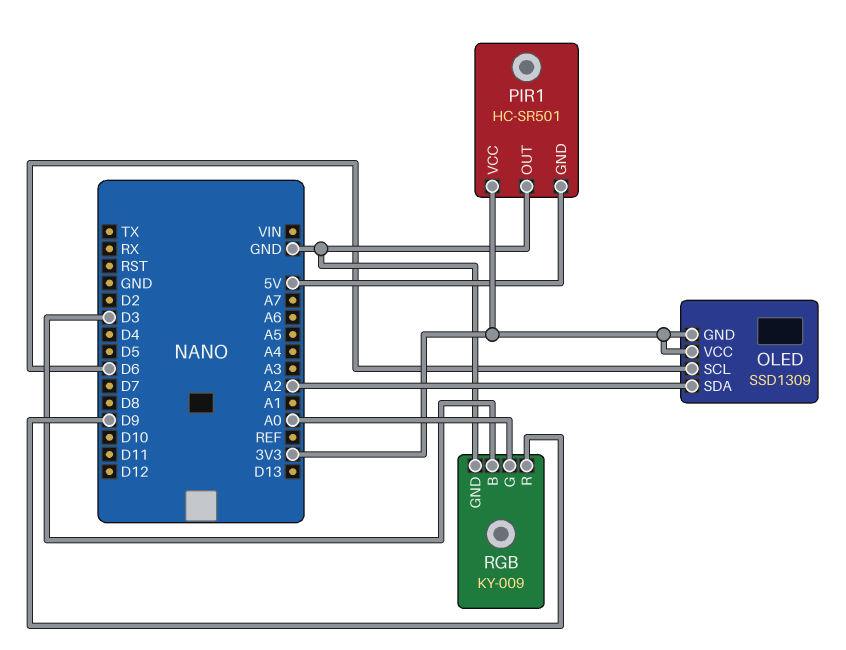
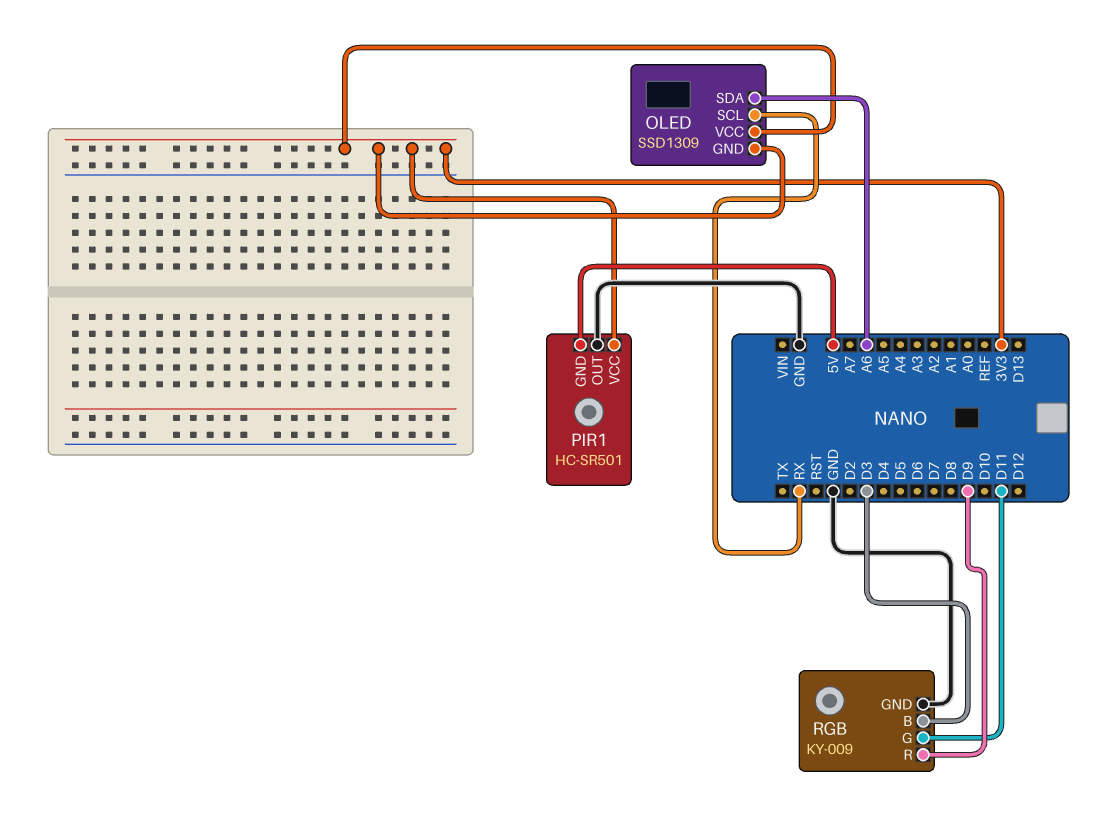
OLED pin SCL: D6 -> RX
OLED pin SDA: A2 -> A6
RGB pin G: A0 -> D11

